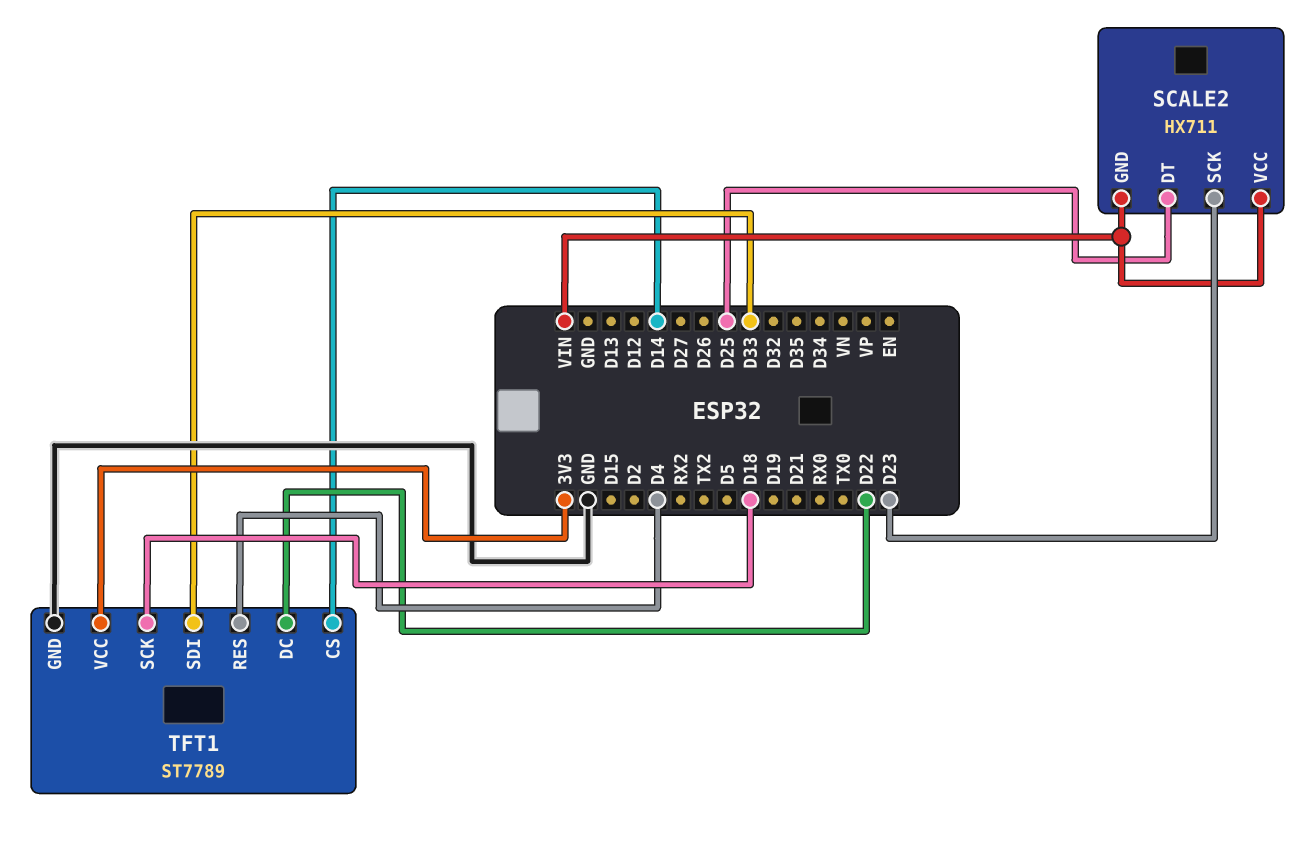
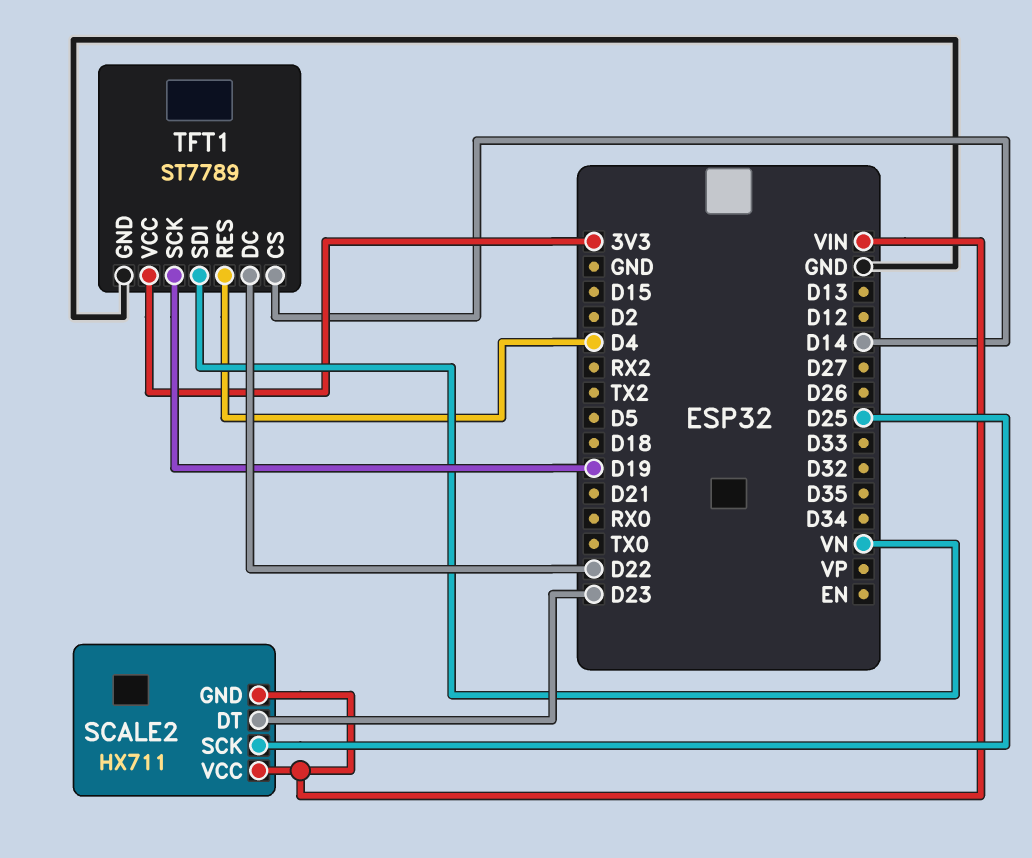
SCALE2 pin DT: D25 -> D23
SCALE2 pin SCK: D23 -> D25
TFT1 pin SCK: D18 -> D19
TFT1 pin SDI: D33 -> VN

